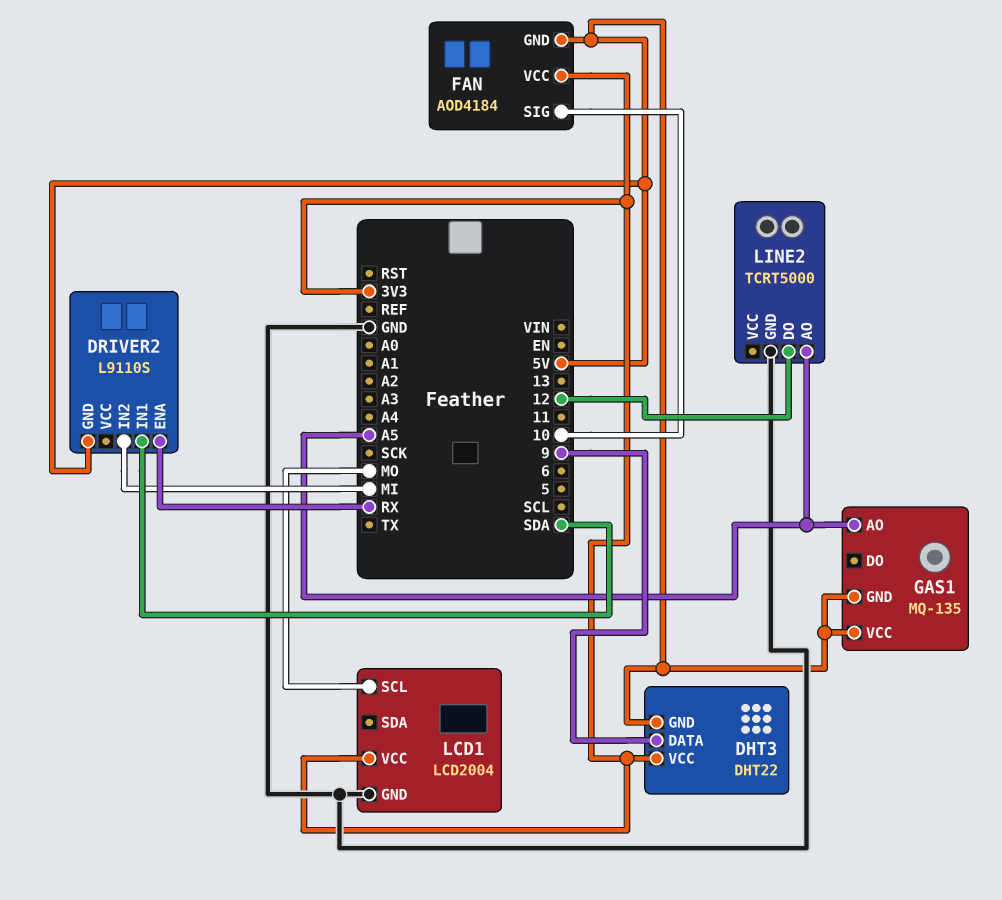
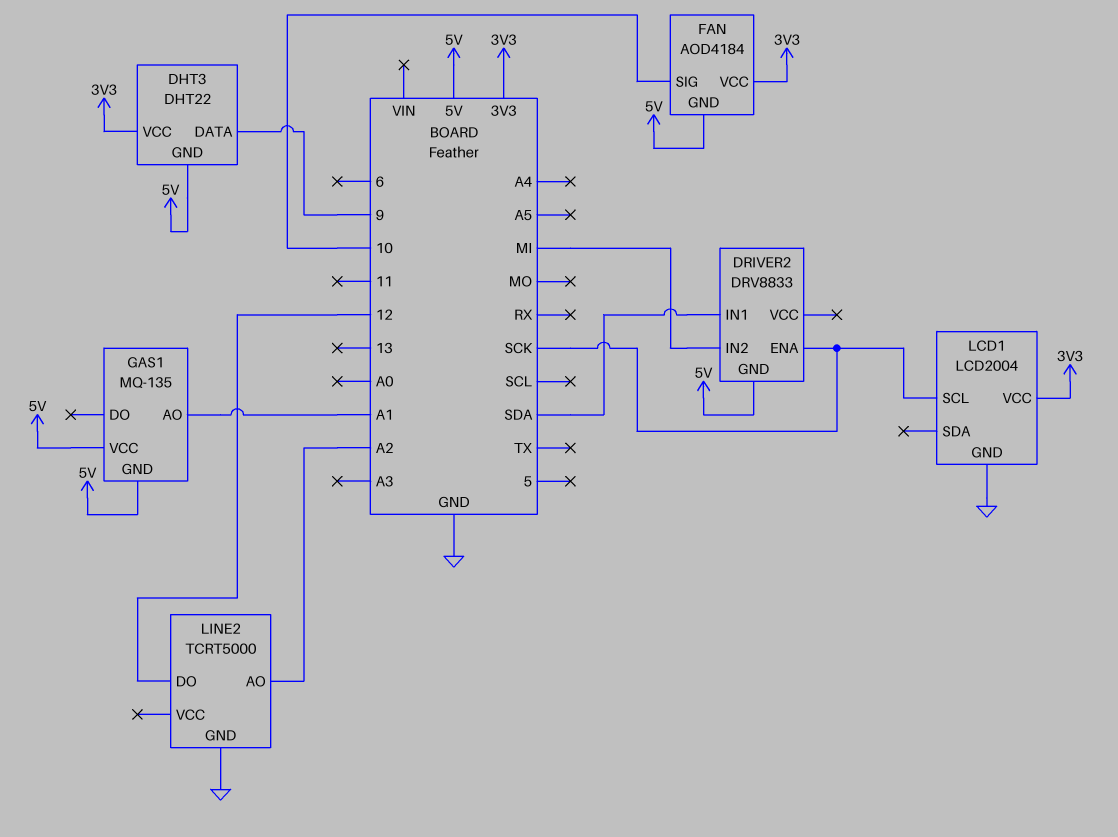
DRIVER2: L9110S -> DRV8833
DRIVER2 pin ENA: RX -> SCK
GAS1 pin AO: A5 -> A1
LCD1 pin SCL: MO -> SCK
LINE2 pin AO: A5 -> A2

